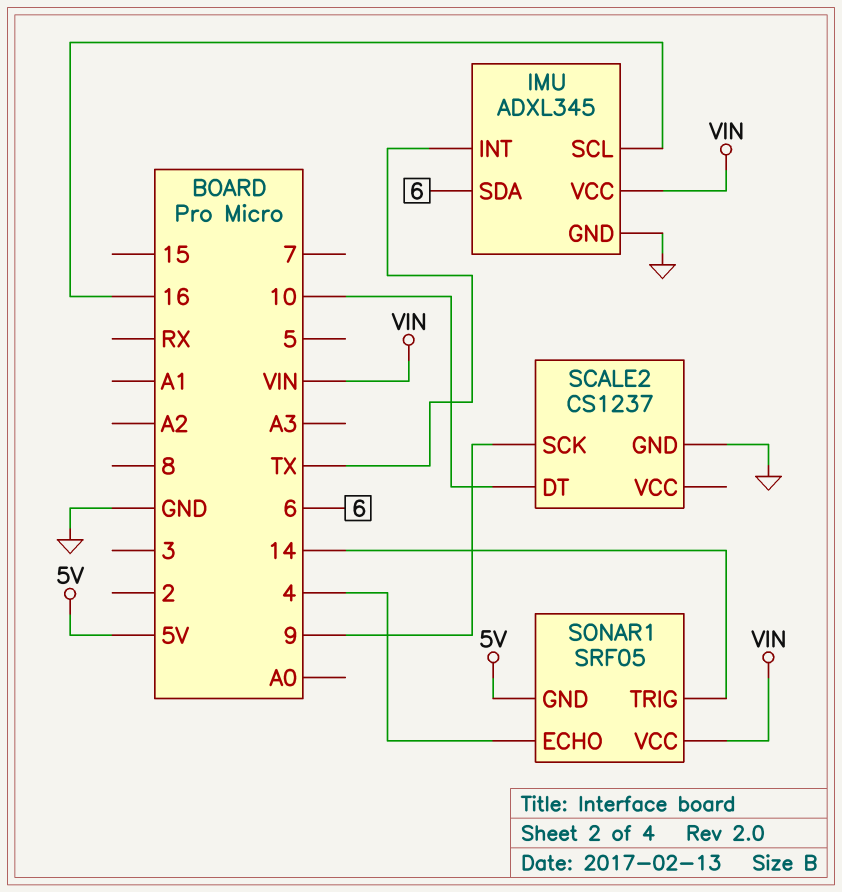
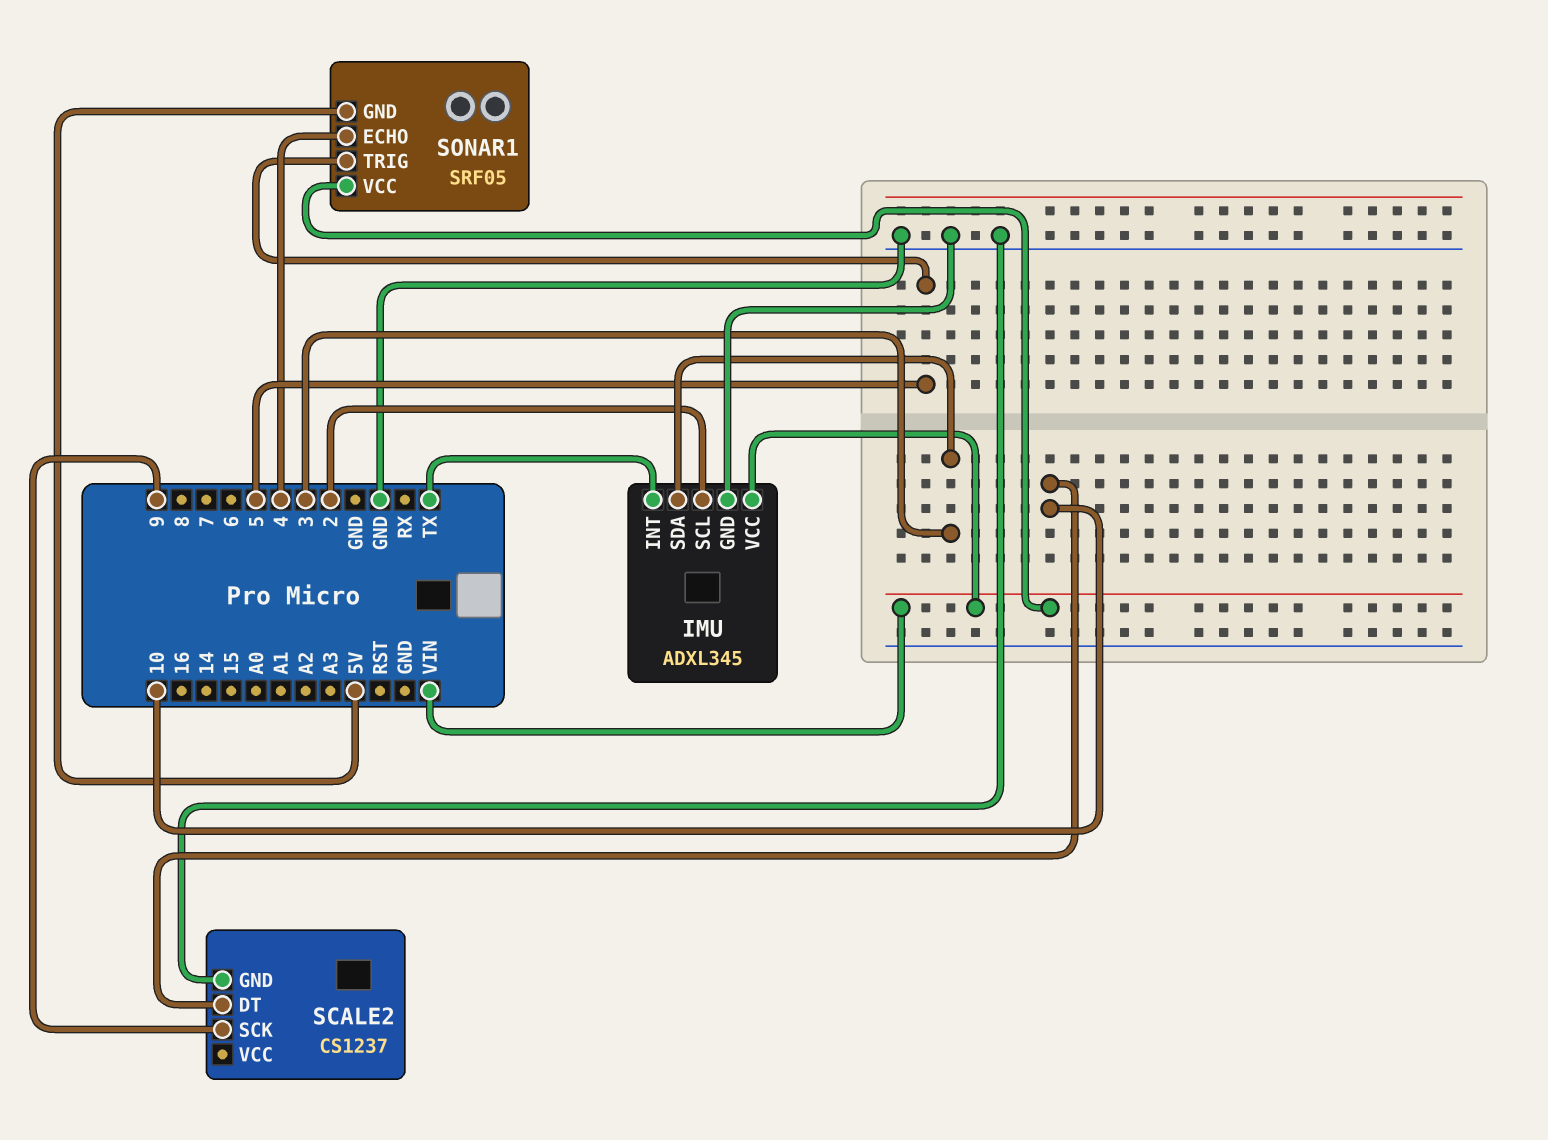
IMU pin SCL: 16 -> 2
IMU pin SDA: 6 -> 3
SONAR1 pin TRIG: 14 -> 5

